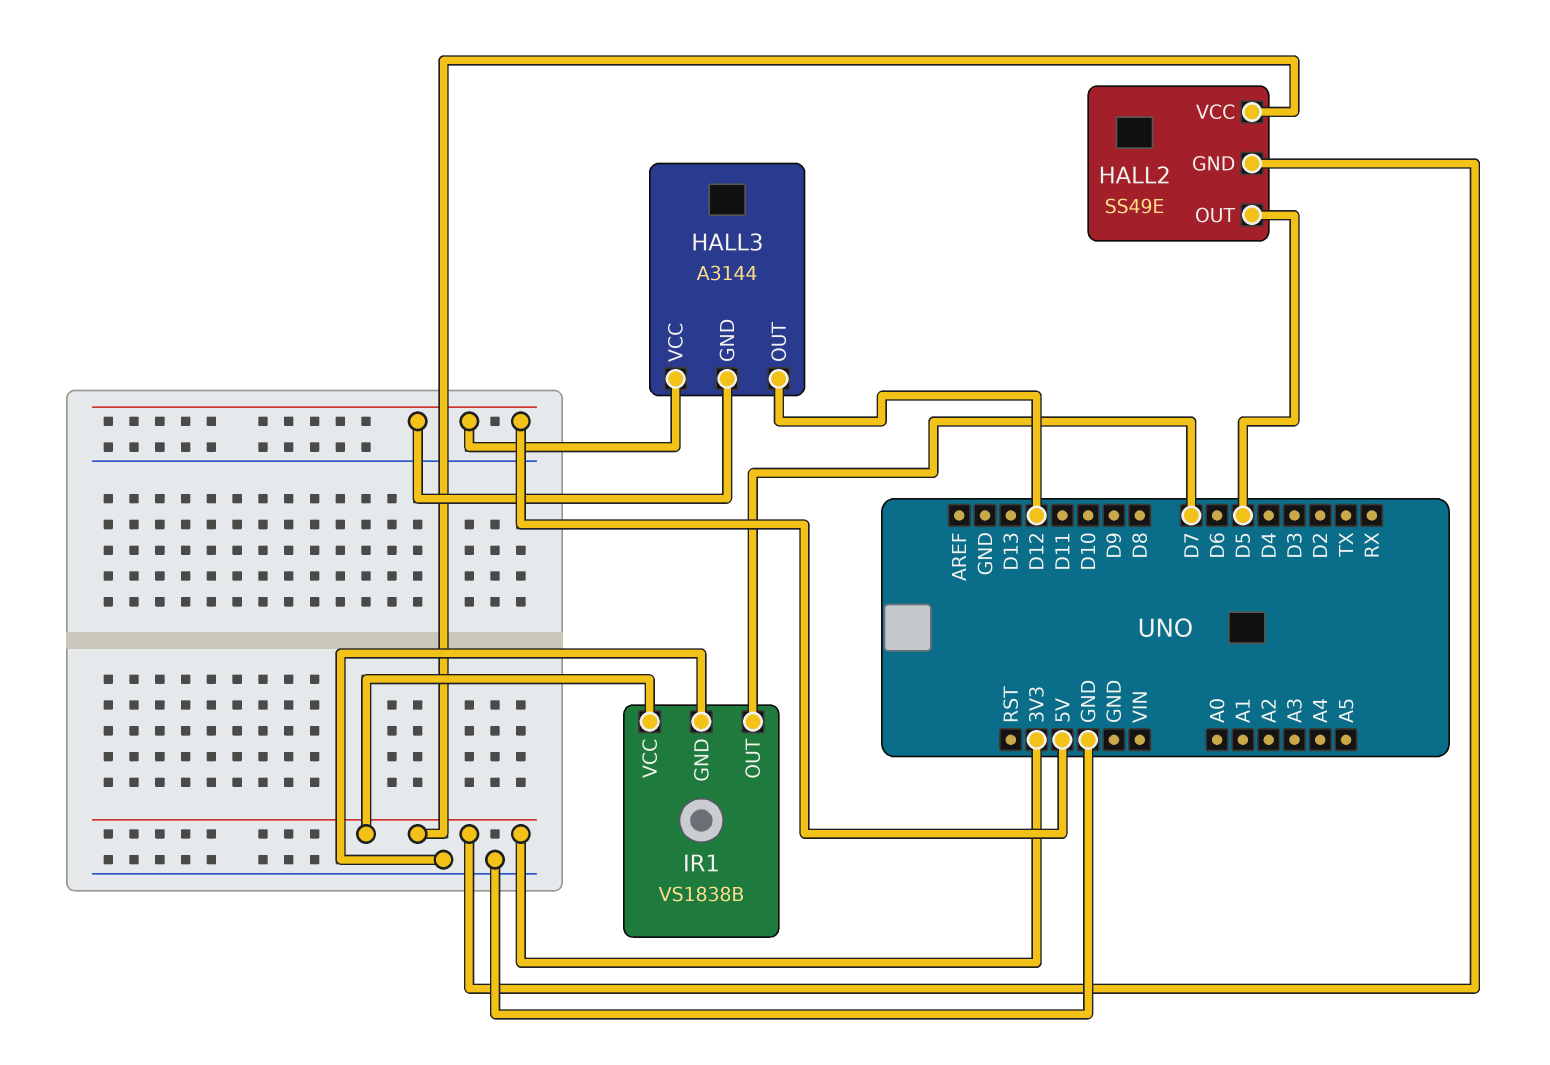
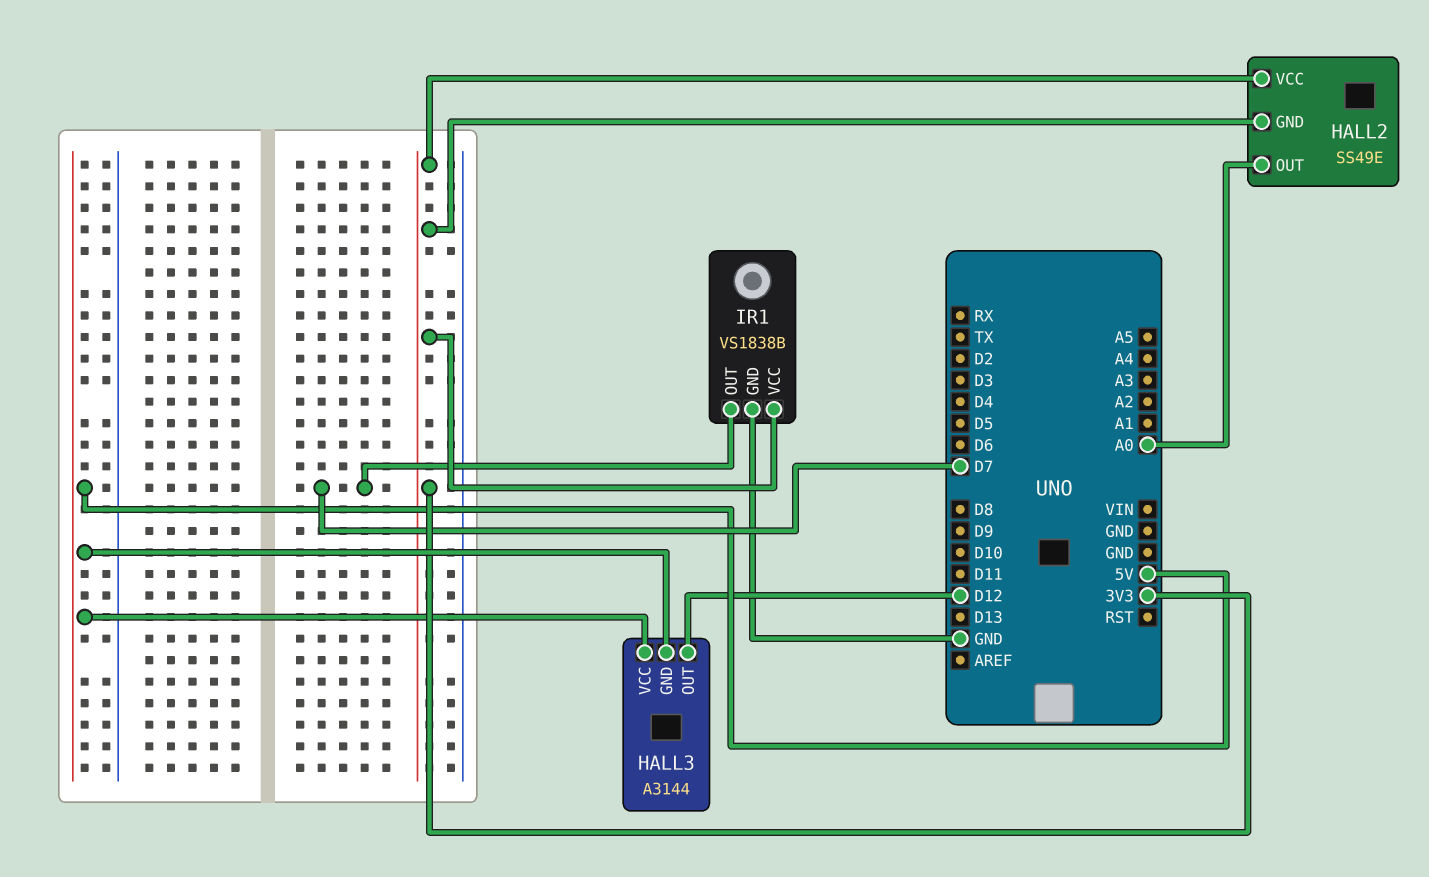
HALL2 pin OUT: D5 -> A0

